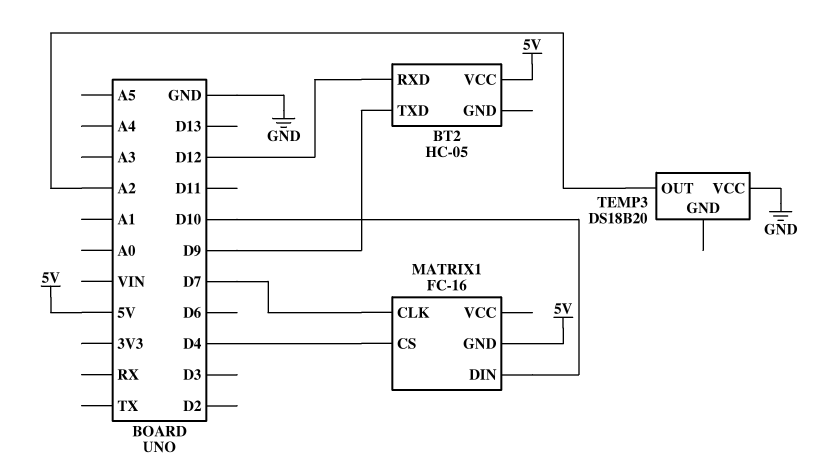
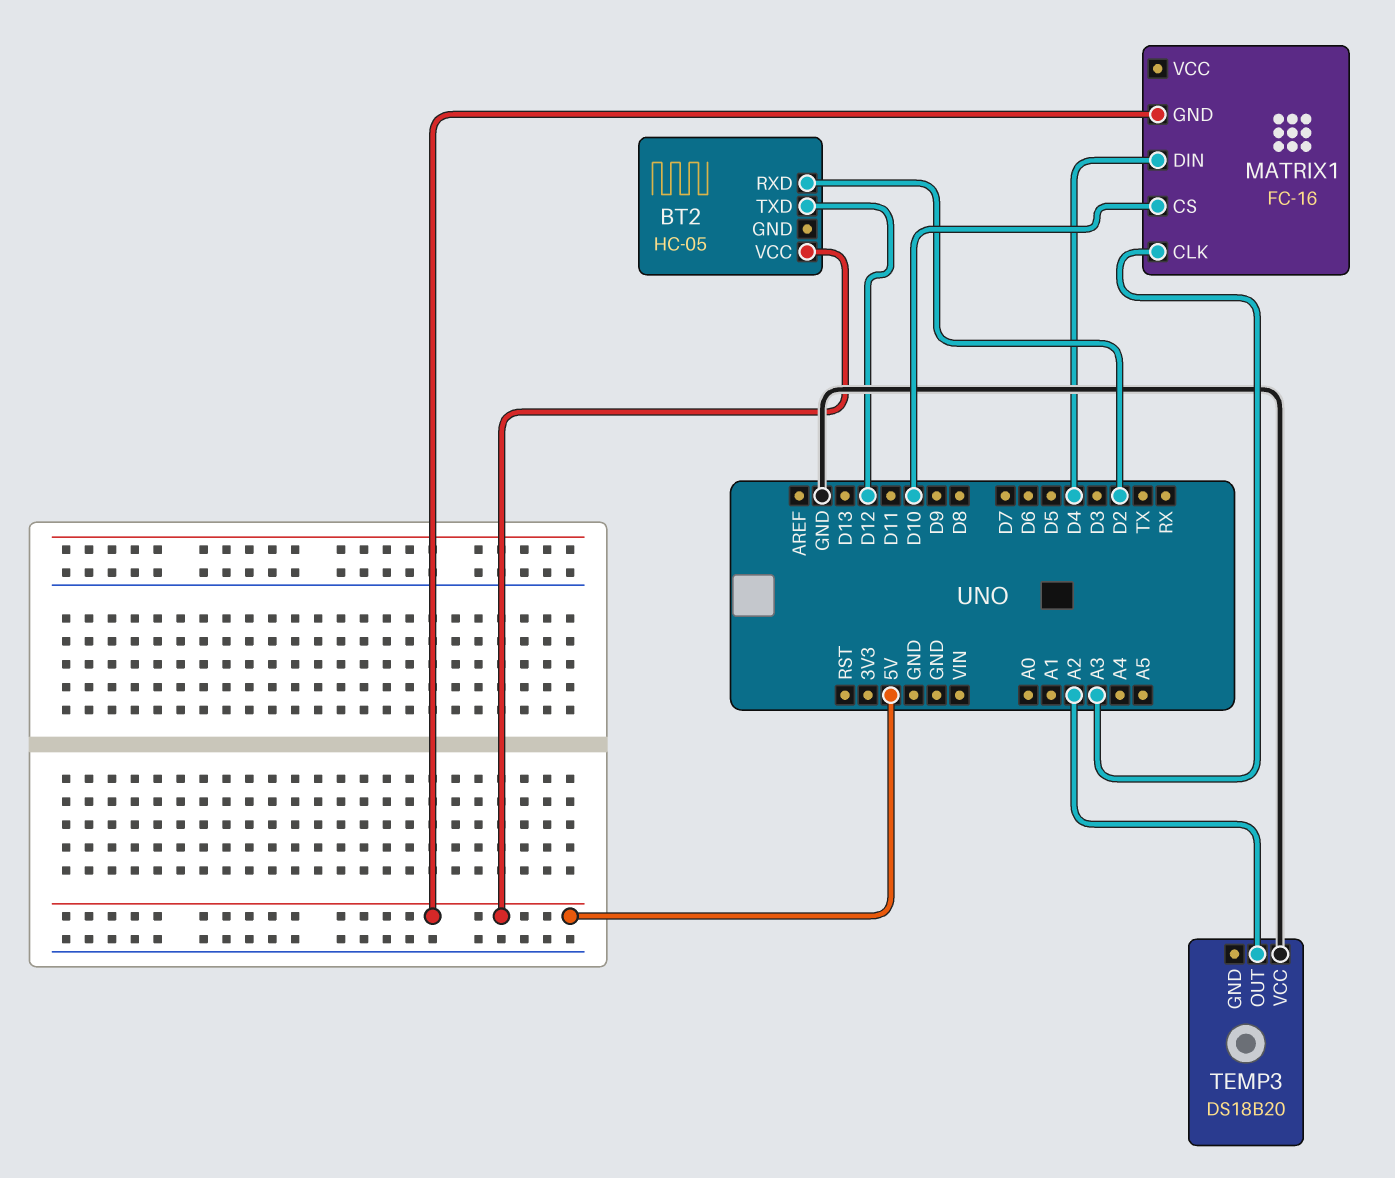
BT2 pin RXD: D12 -> D2
BT2 pin TXD: D9 -> D12
MATRIX1 pin CLK: D7 -> A3
MATRIX1 pin CS: D4 -> D10
MATRIX1 pin DIN: D10 -> D4

